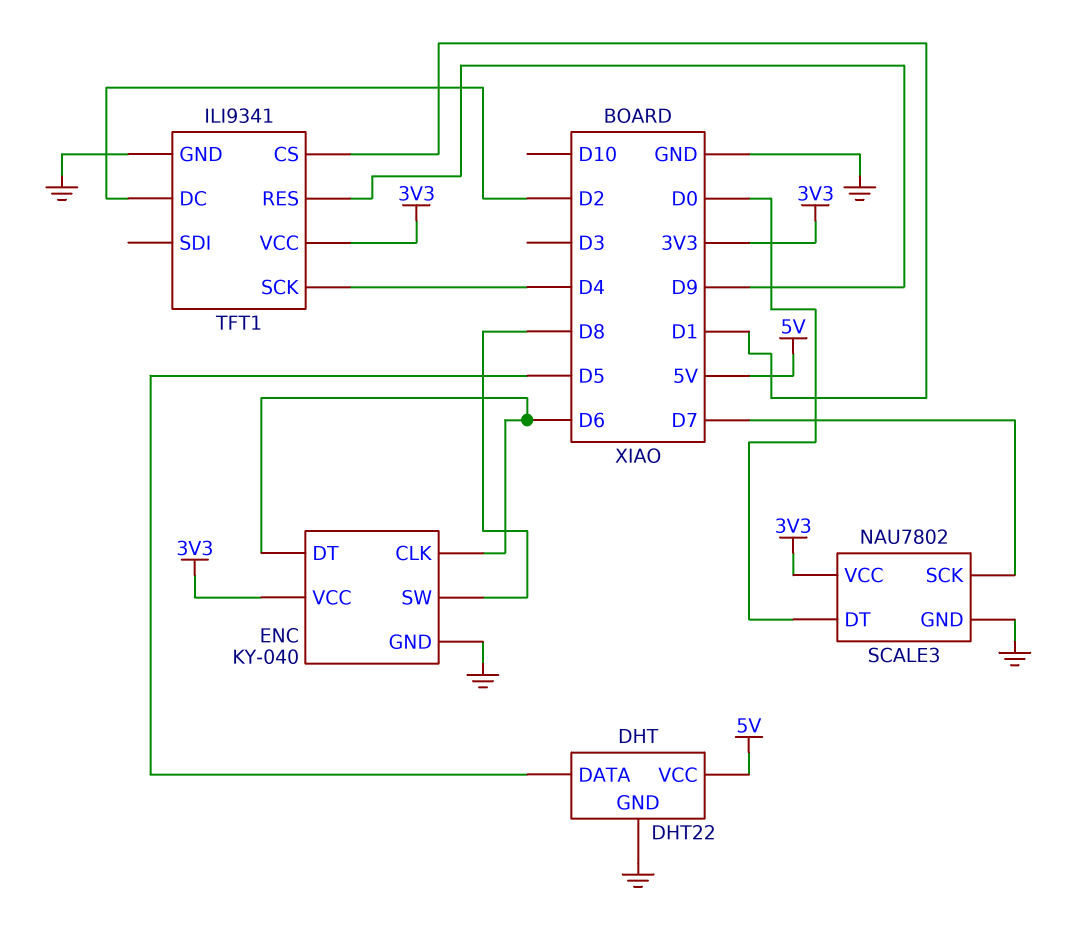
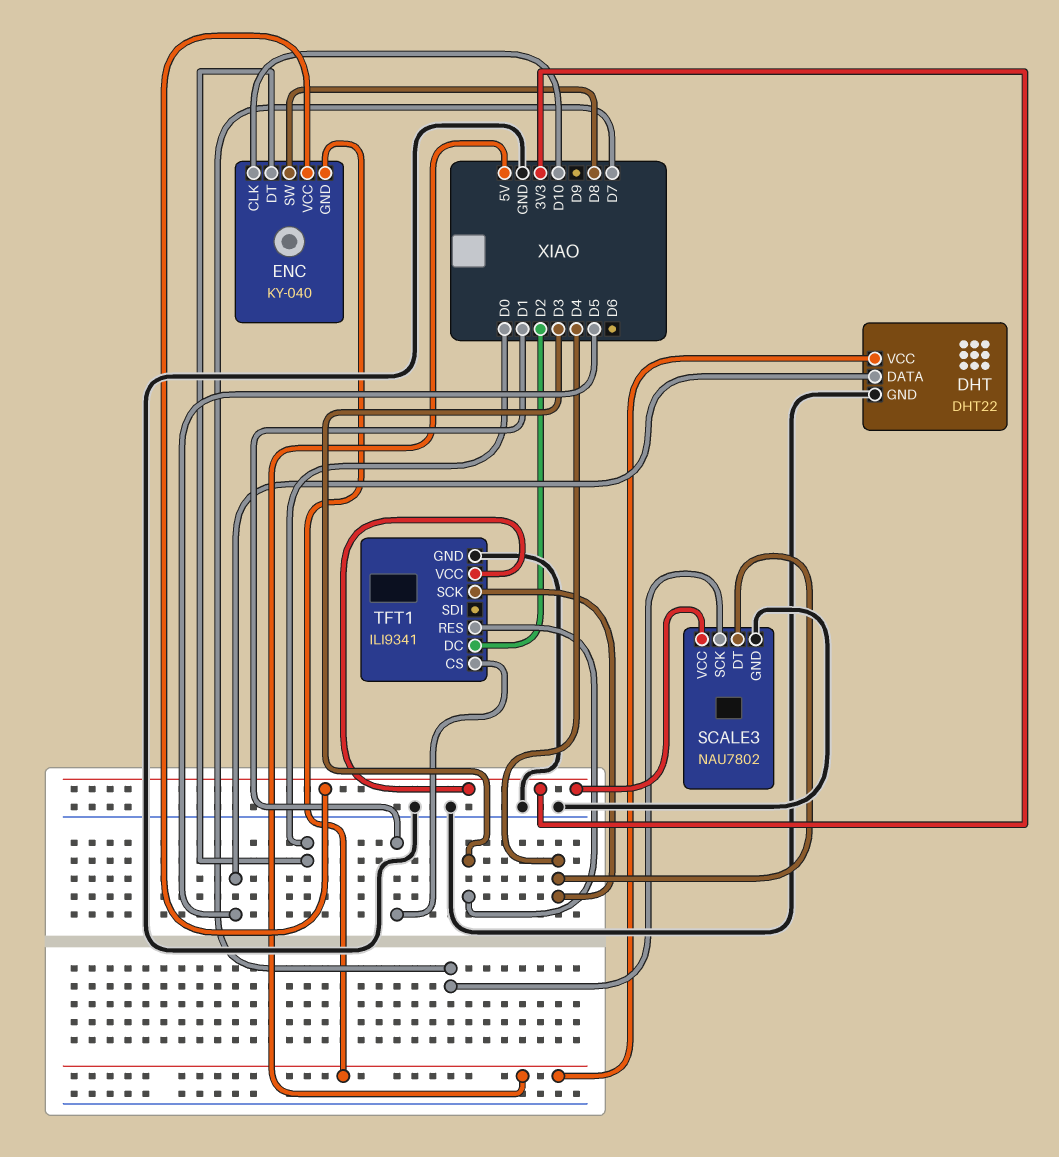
ENC pin CLK: D6 -> D10
ENC pin DT: D6 -> D0
ENC pin GND: GND -> 5V
SCALE3 pin DT: D0 -> D4
TFT1 pin RES: D9 -> D3

